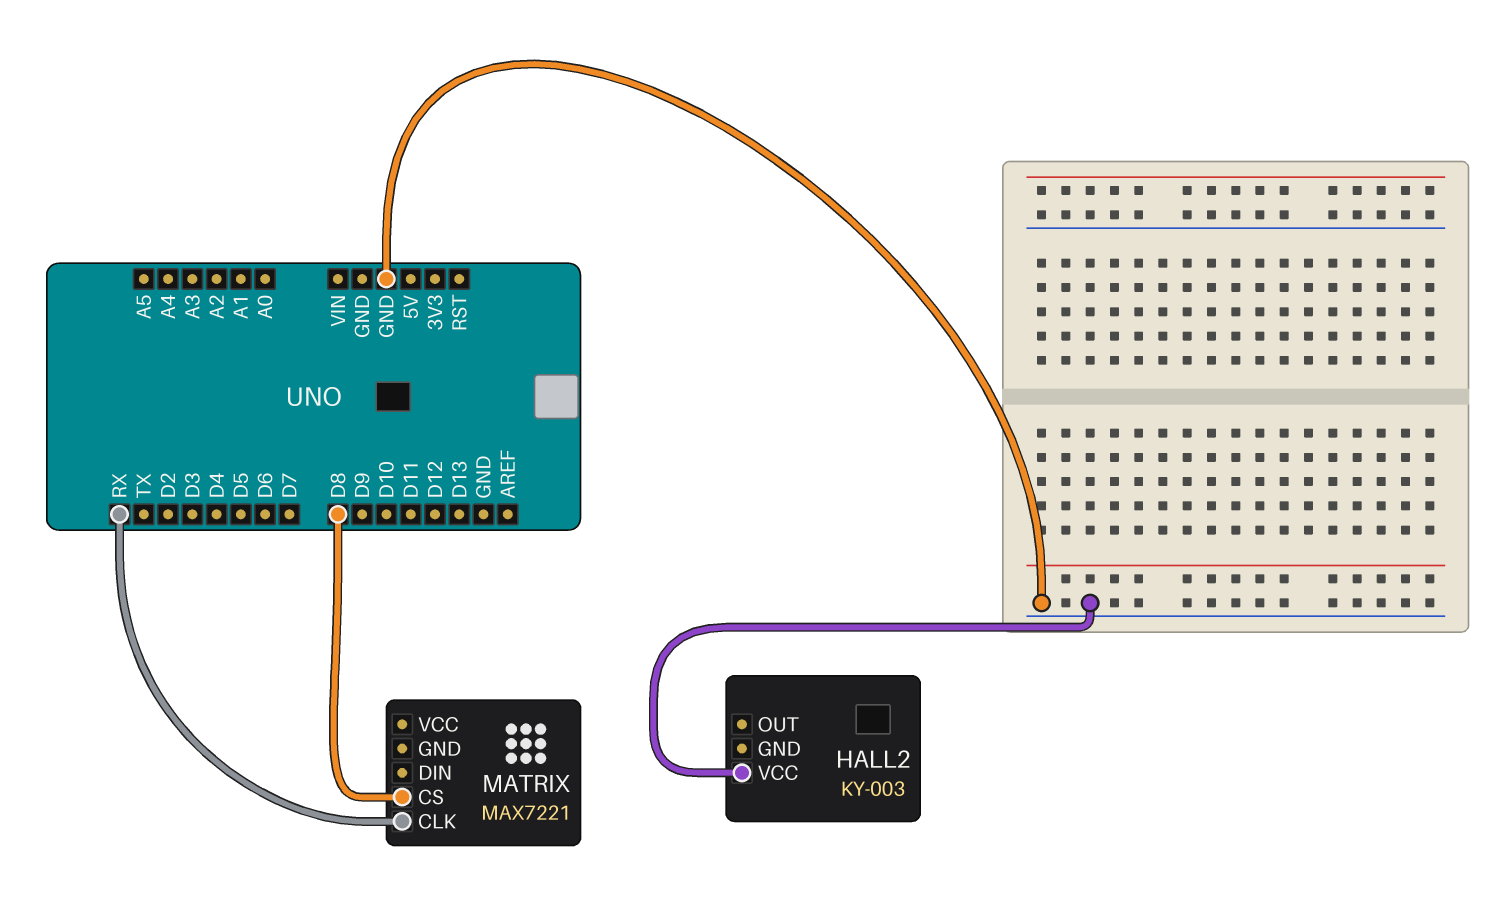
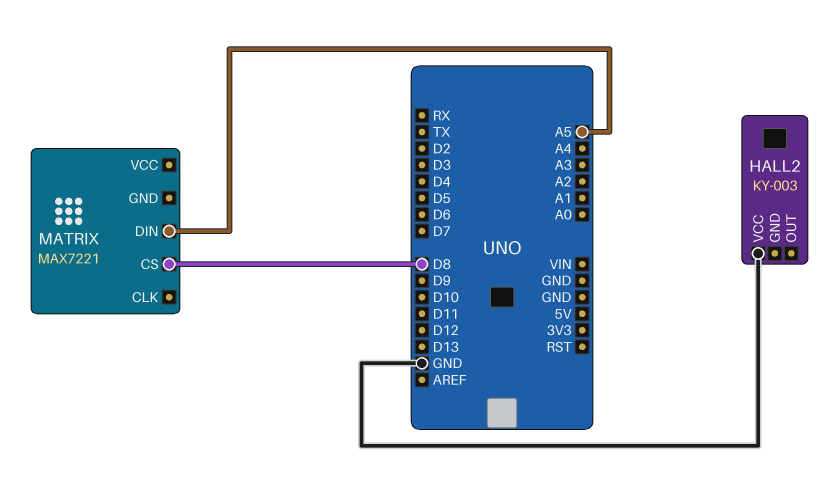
MATRIX pin CLK: RX -> none
MATRIX pin DIN: none -> A5

